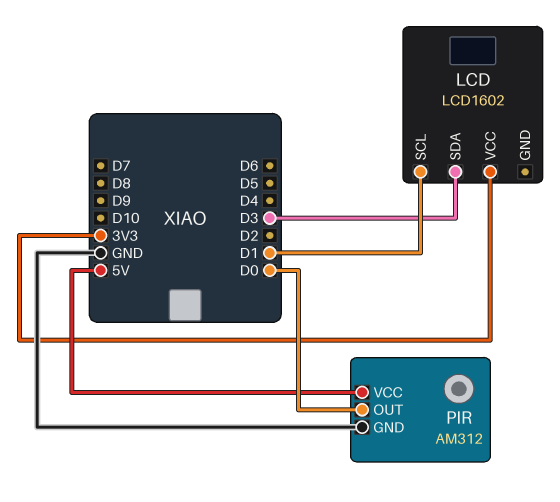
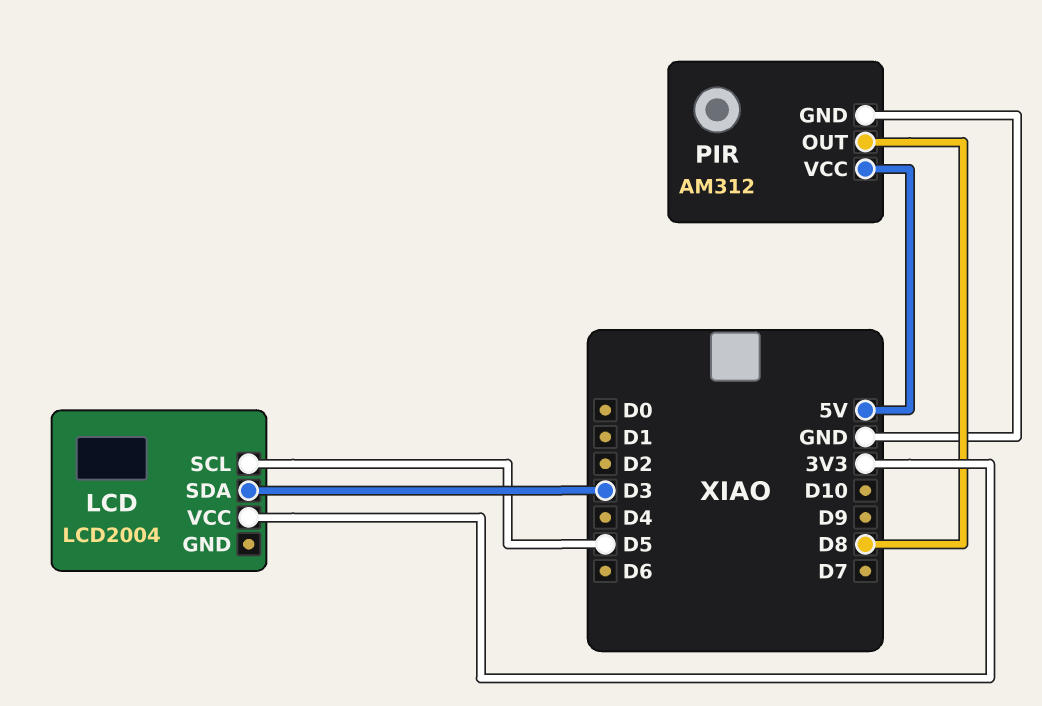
LCD: LCD1602 -> LCD2004
LCD pin SCL: D1 -> D5
PIR pin OUT: D0 -> D8

